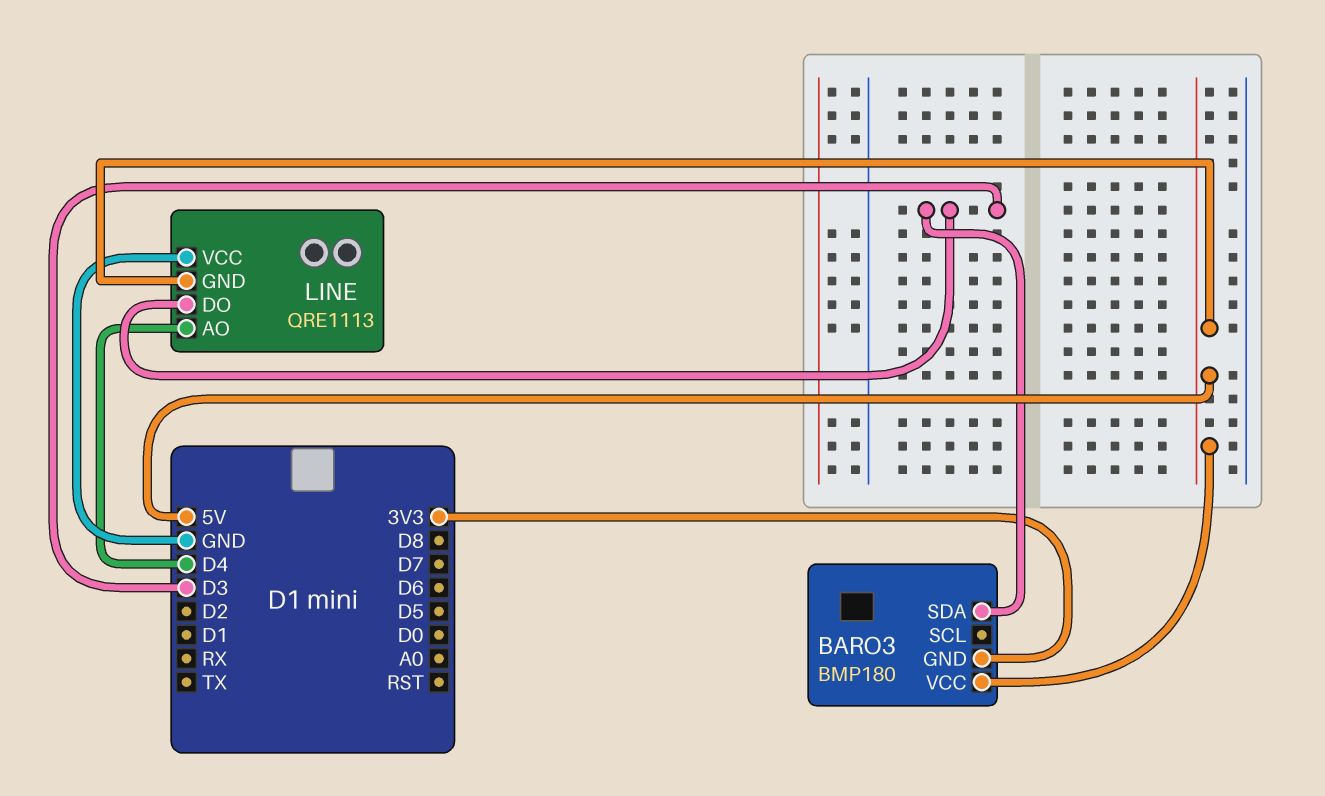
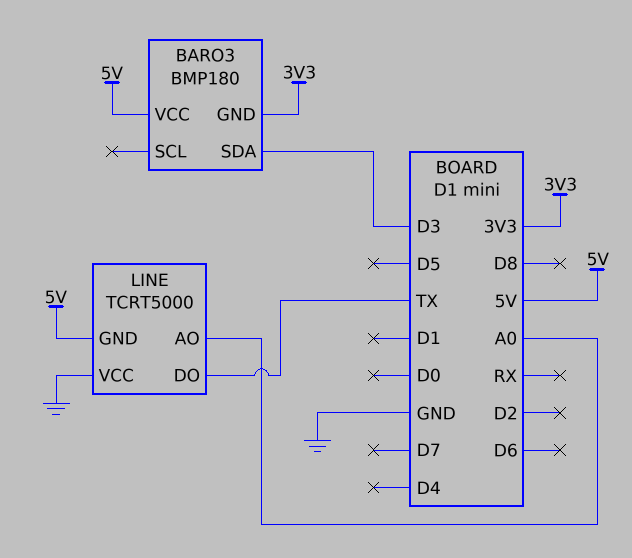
LINE: QRE1113 -> TCRT5000
LINE pin AO: D4 -> A0
LINE pin DO: D3 -> TX

